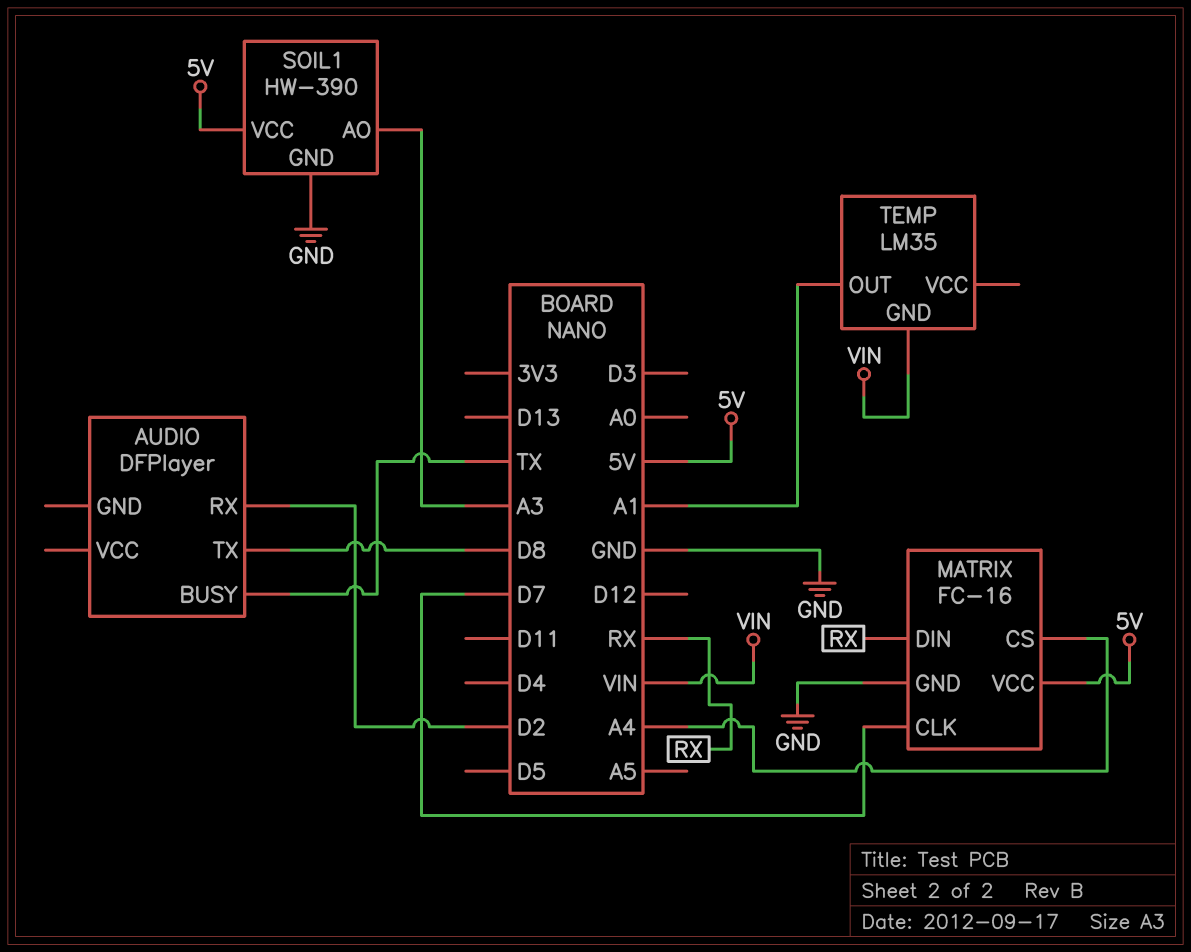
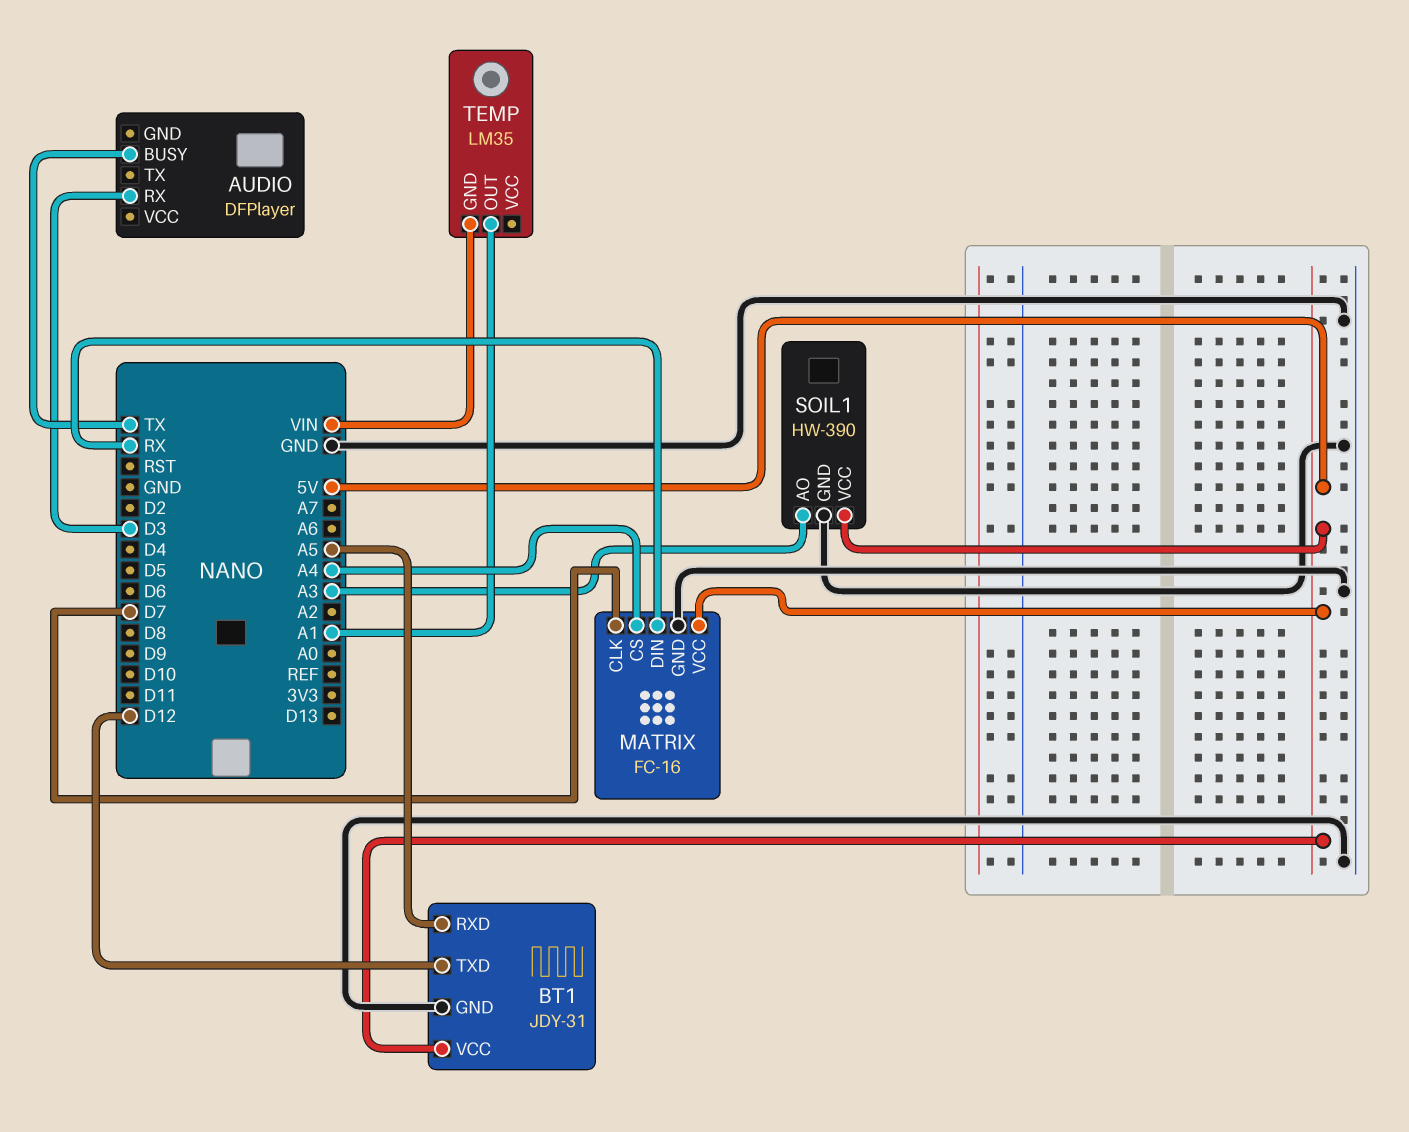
AUDIO pin RX: D2 -> D3
AUDIO pin TX: D8 -> none
BT1: none -> JDY-31
BT1 pin GND: none -> GND
BT1 pin RXD: none -> A5
BT1 pin TXD: none -> D12
BT1 pin VCC: none -> 5V

